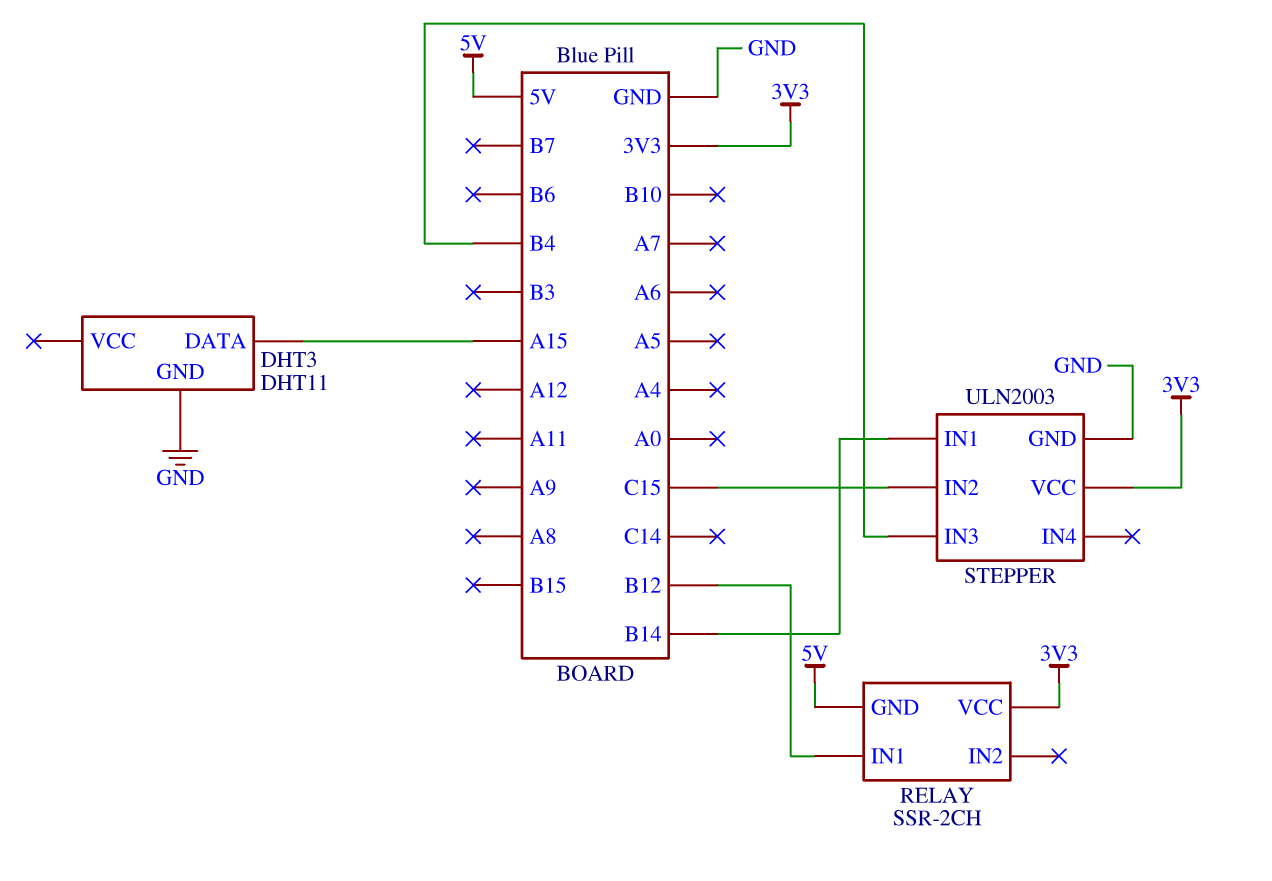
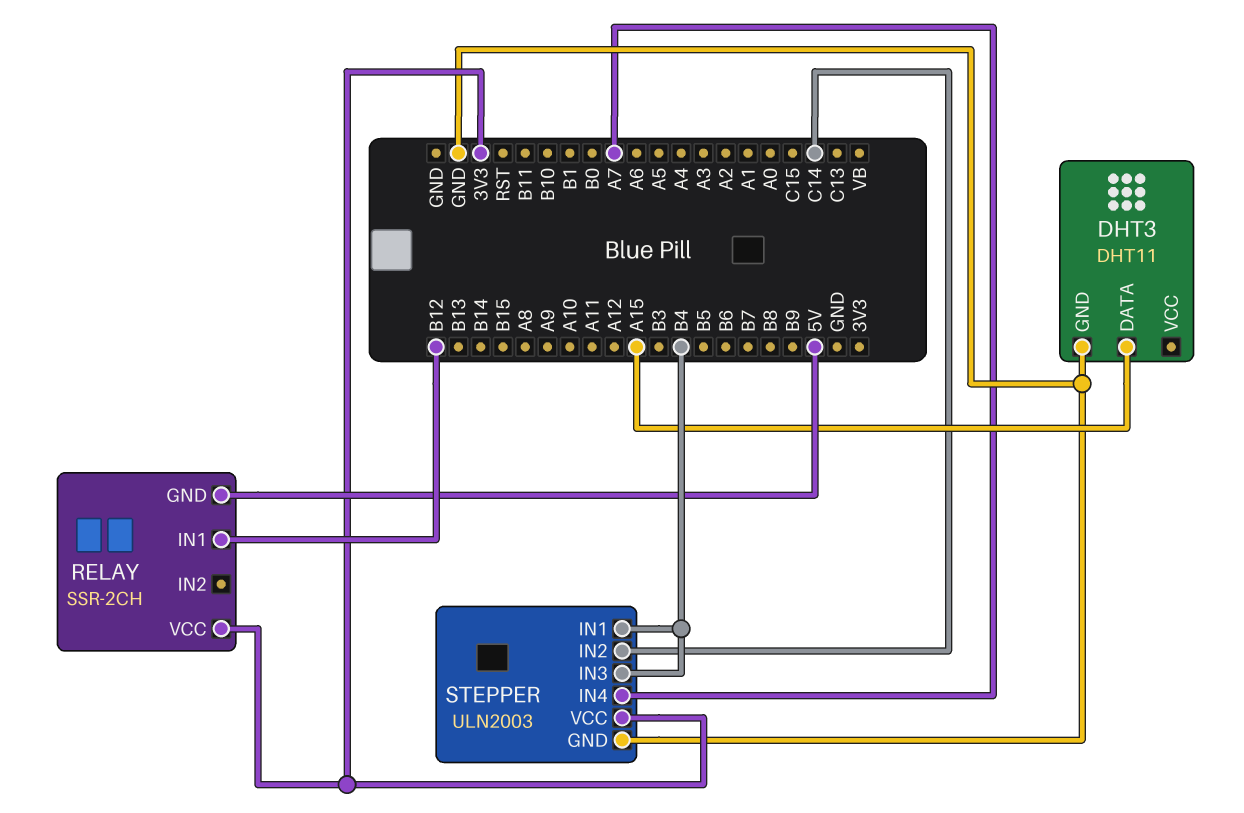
STEPPER pin IN1: B14 -> B4
STEPPER pin IN2: C15 -> C14
STEPPER pin IN4: none -> A7

